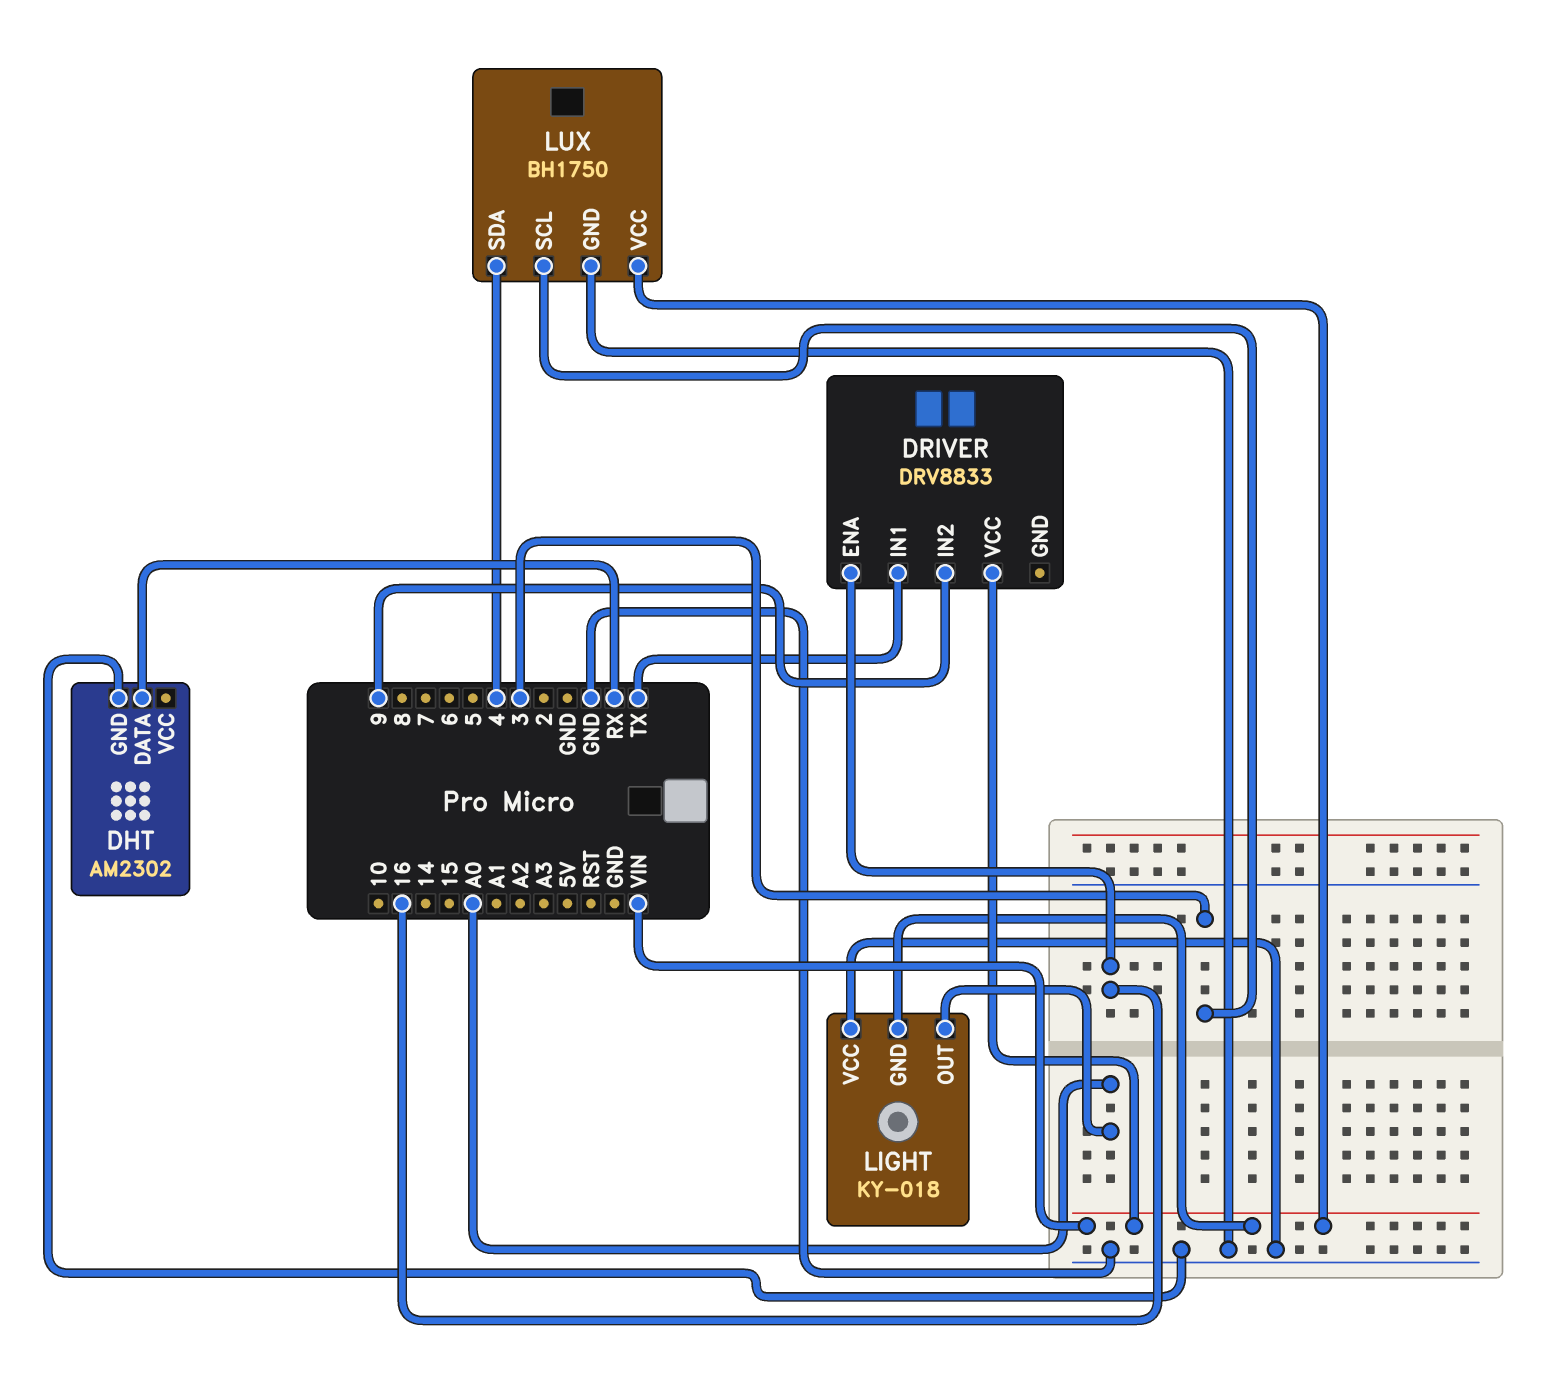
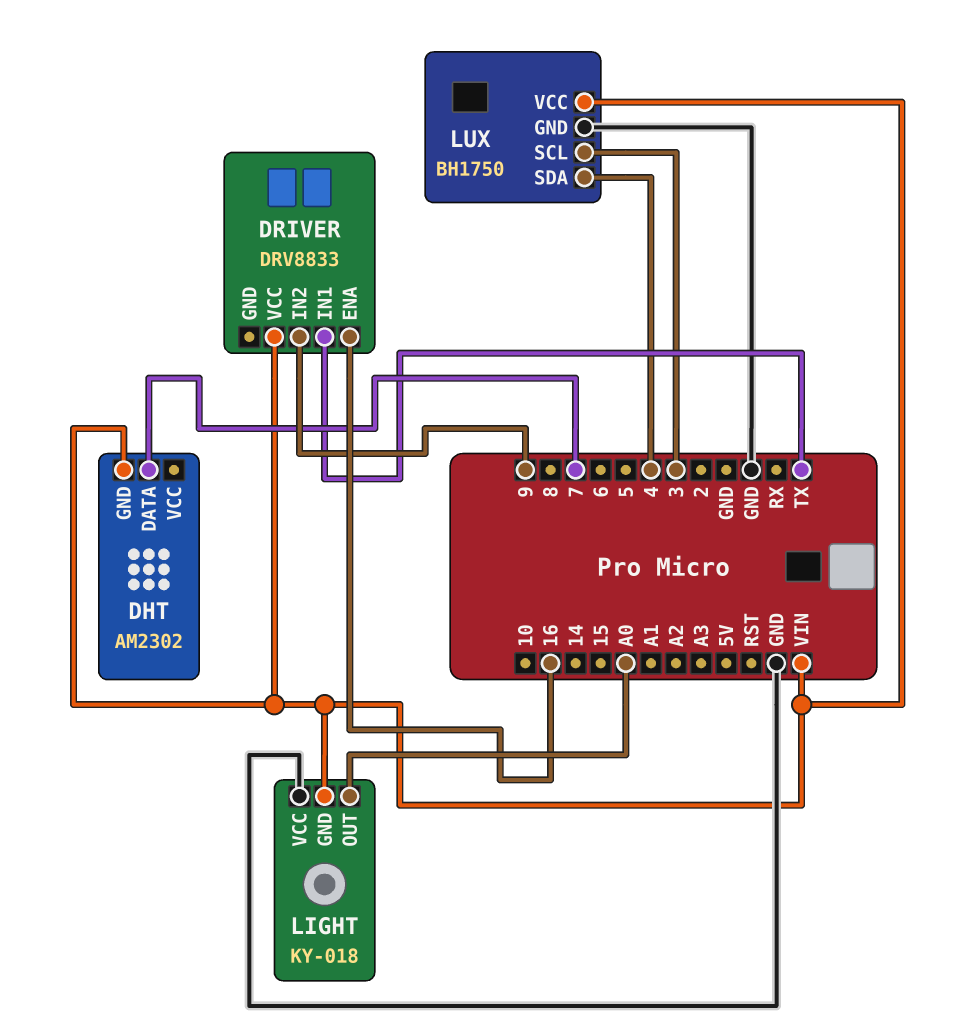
DHT pin DATA: RX -> 7
DHT pin GND: GND -> VIN

